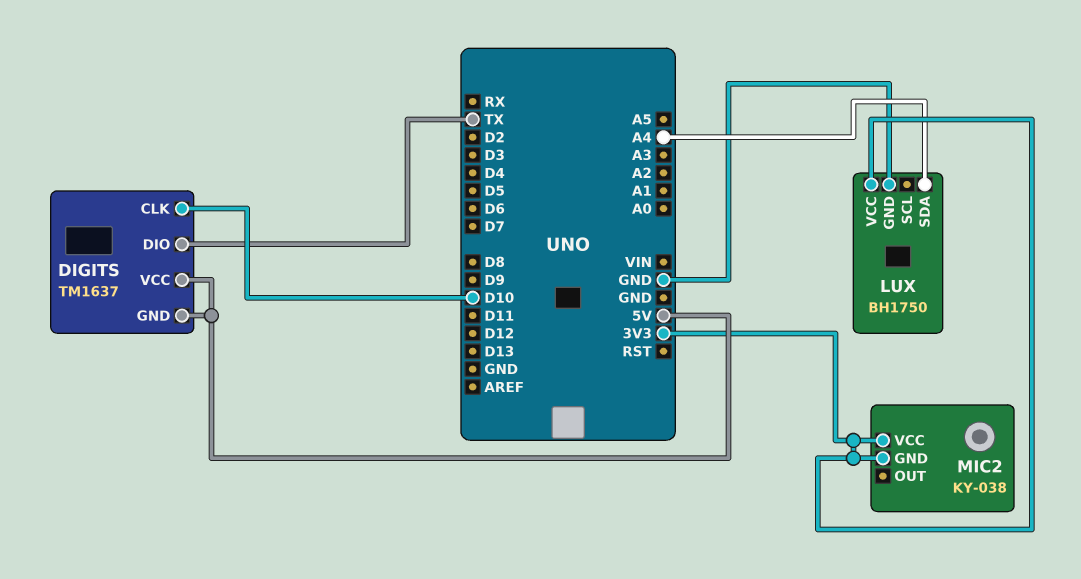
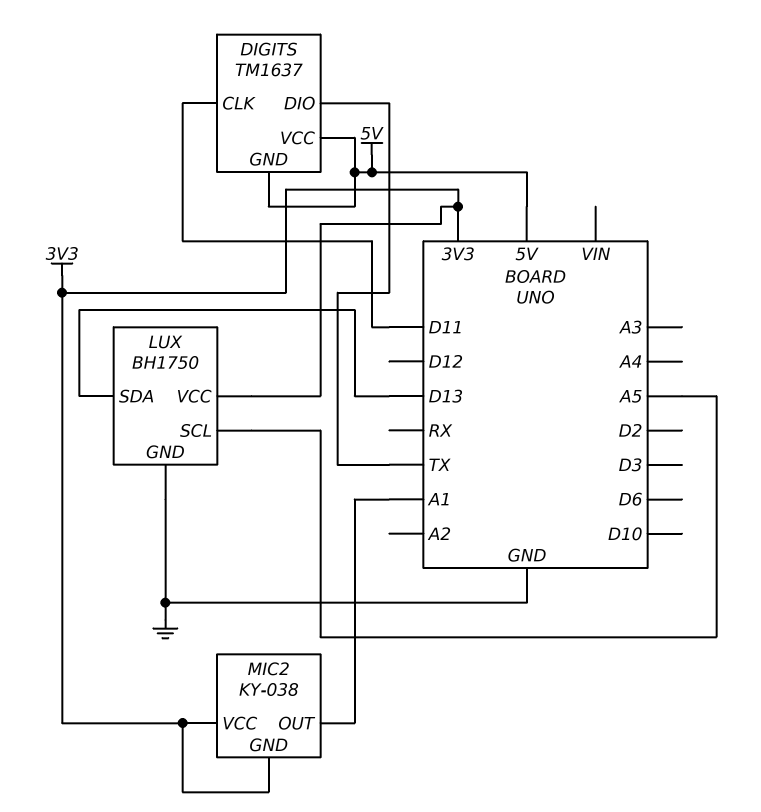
DIGITS pin CLK: D10 -> D11
LUX pin SCL: none -> A5
LUX pin SDA: A4 -> D13
MIC2 pin OUT: none -> A1

